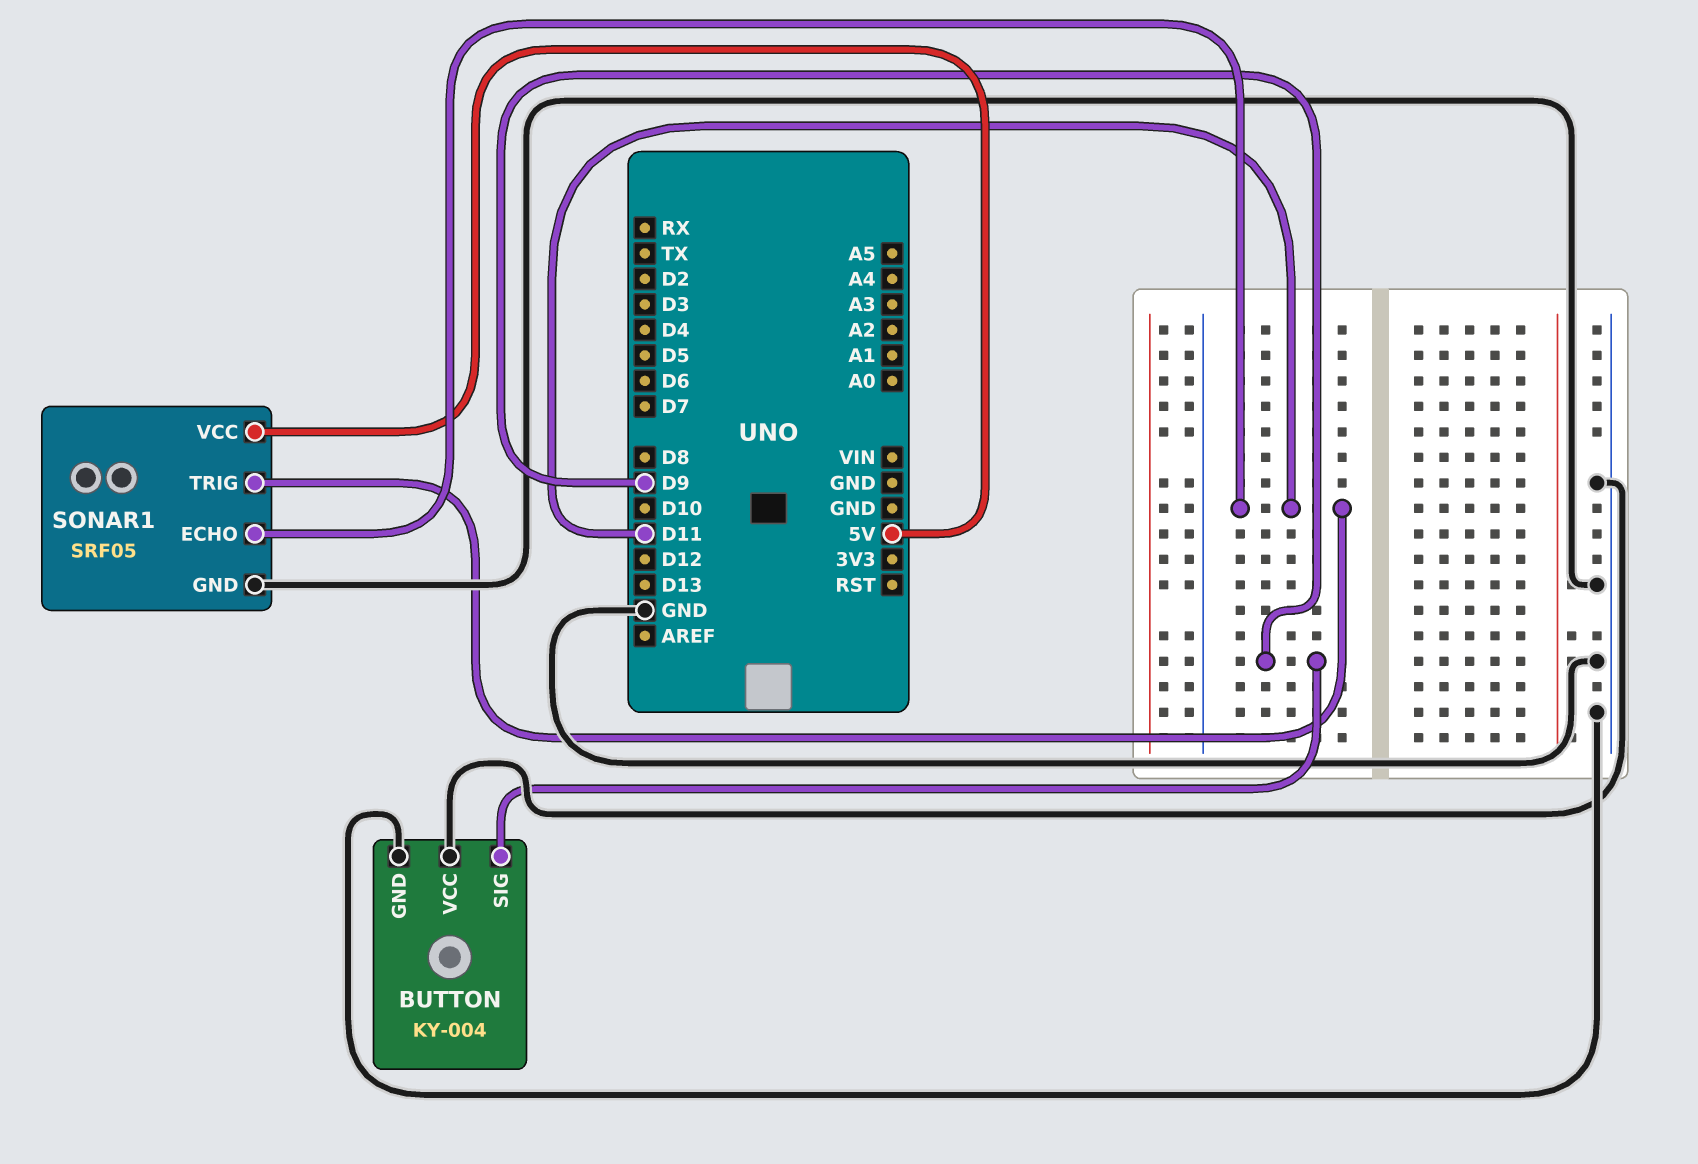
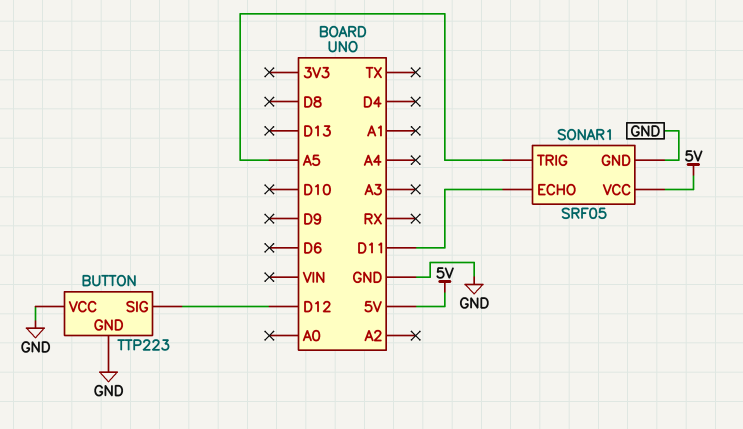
BUTTON: KY-004 -> TTP223
BUTTON pin SIG: D9 -> D12
SONAR1 pin TRIG: D11 -> A5

